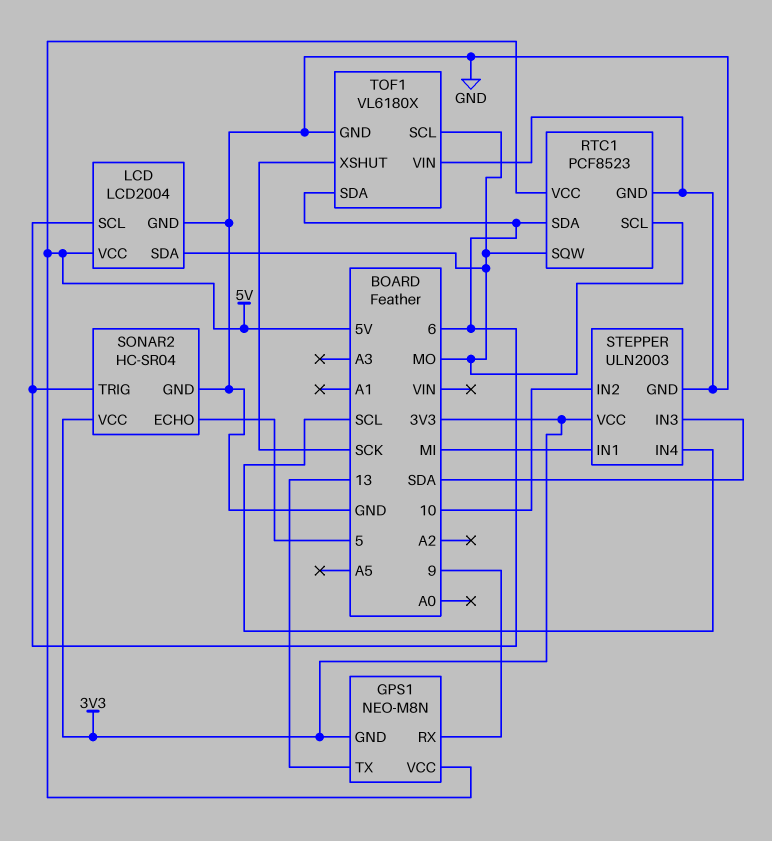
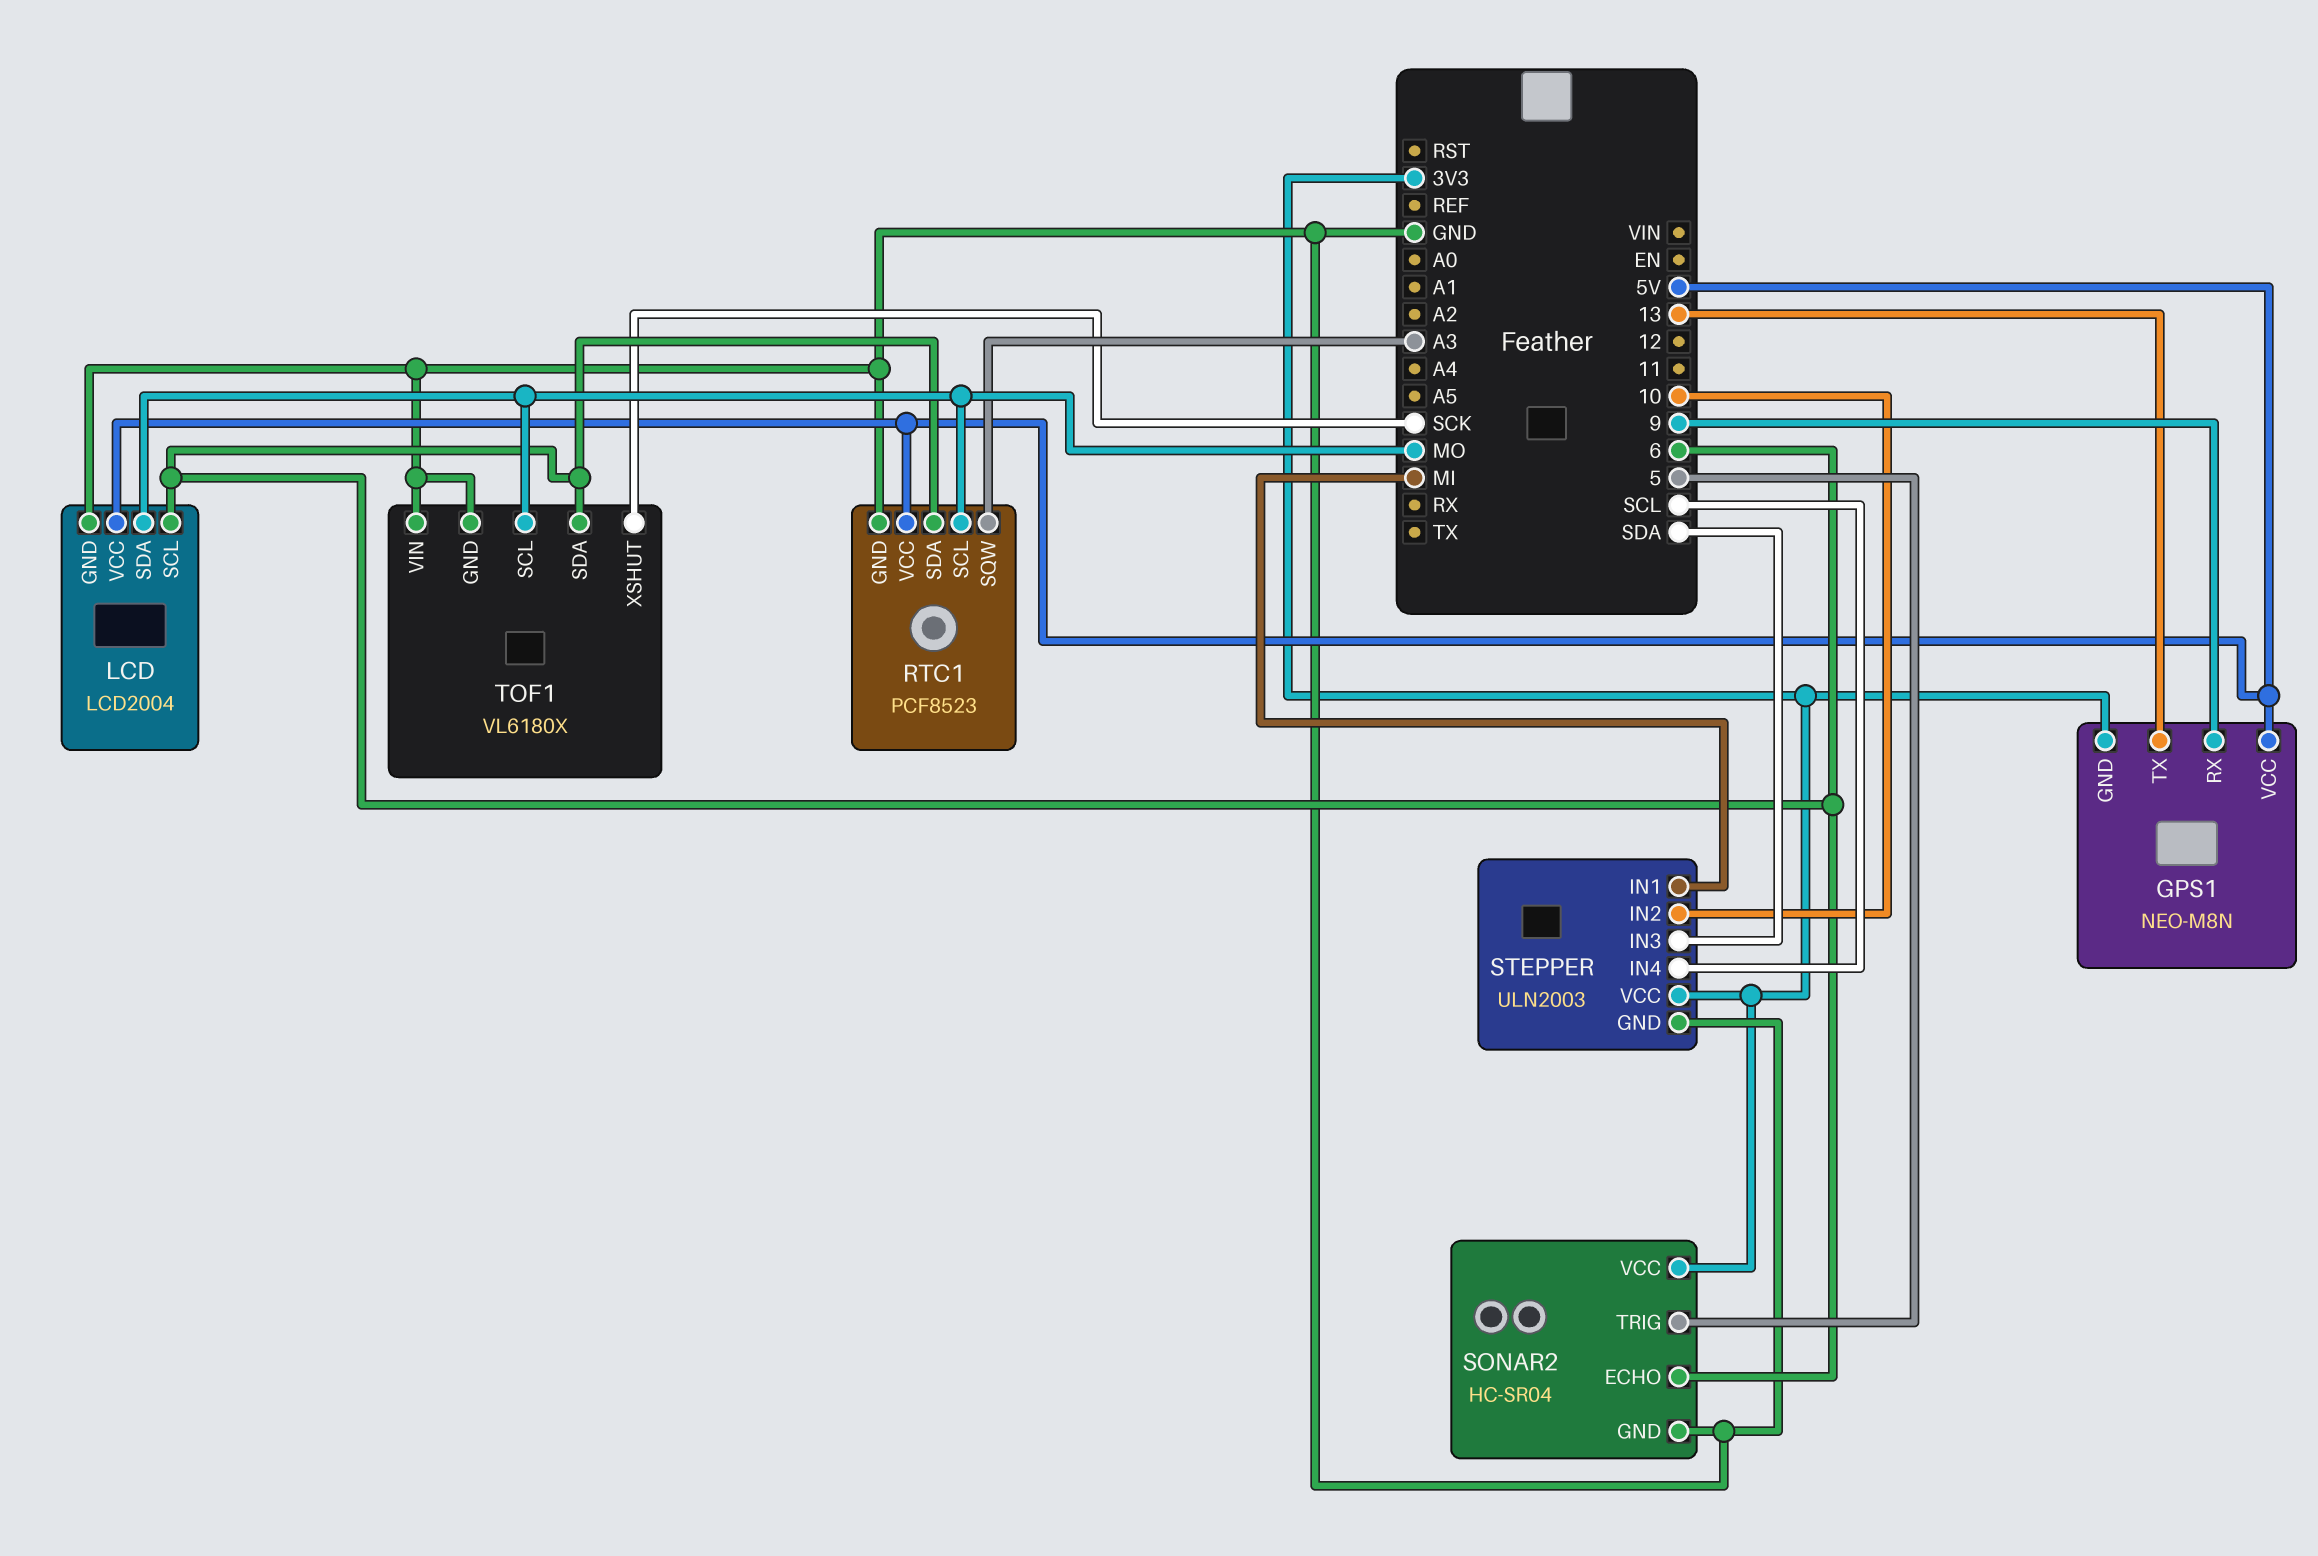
RTC1 pin SQW: MO -> A3
SONAR2 pin ECHO: 5 -> 6
SONAR2 pin TRIG: 6 -> 5

